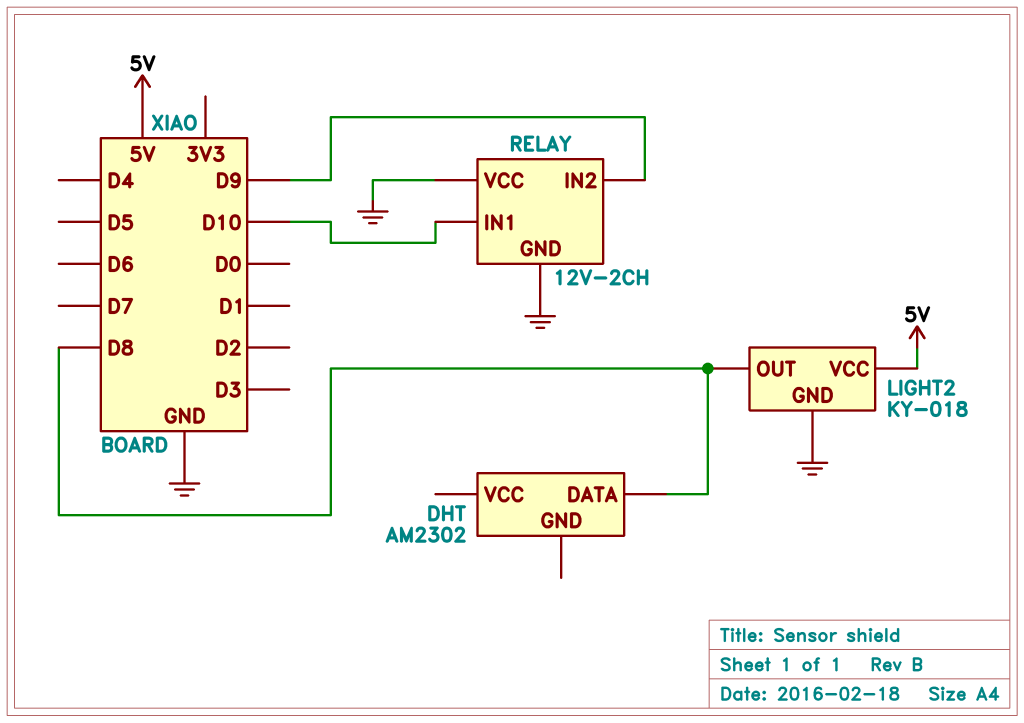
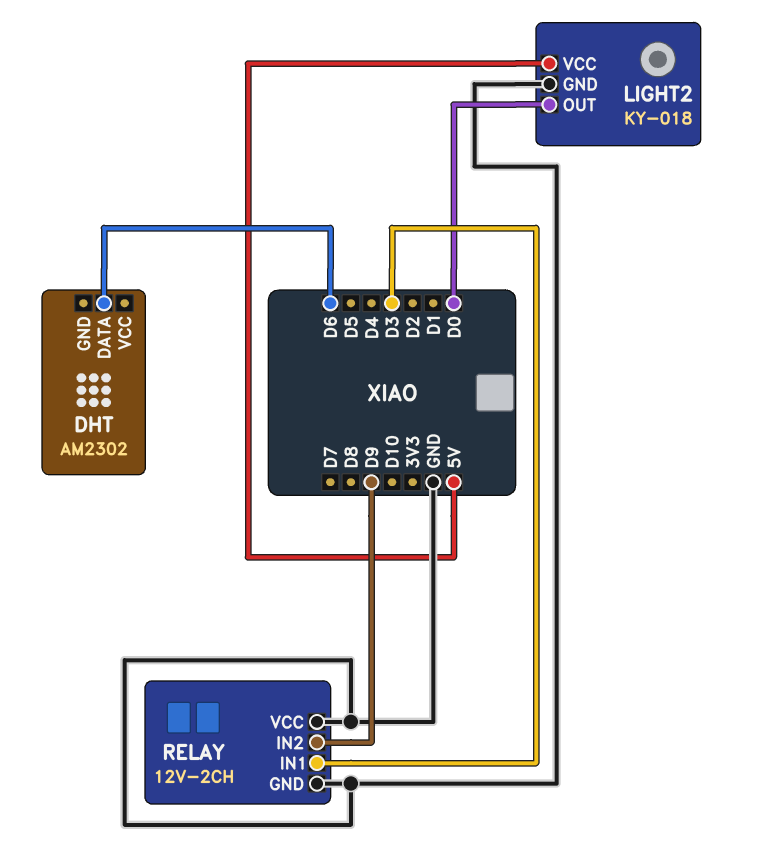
DHT pin DATA: D8 -> D6
LIGHT2 pin OUT: D8 -> D0
RELAY pin IN1: D10 -> D3

